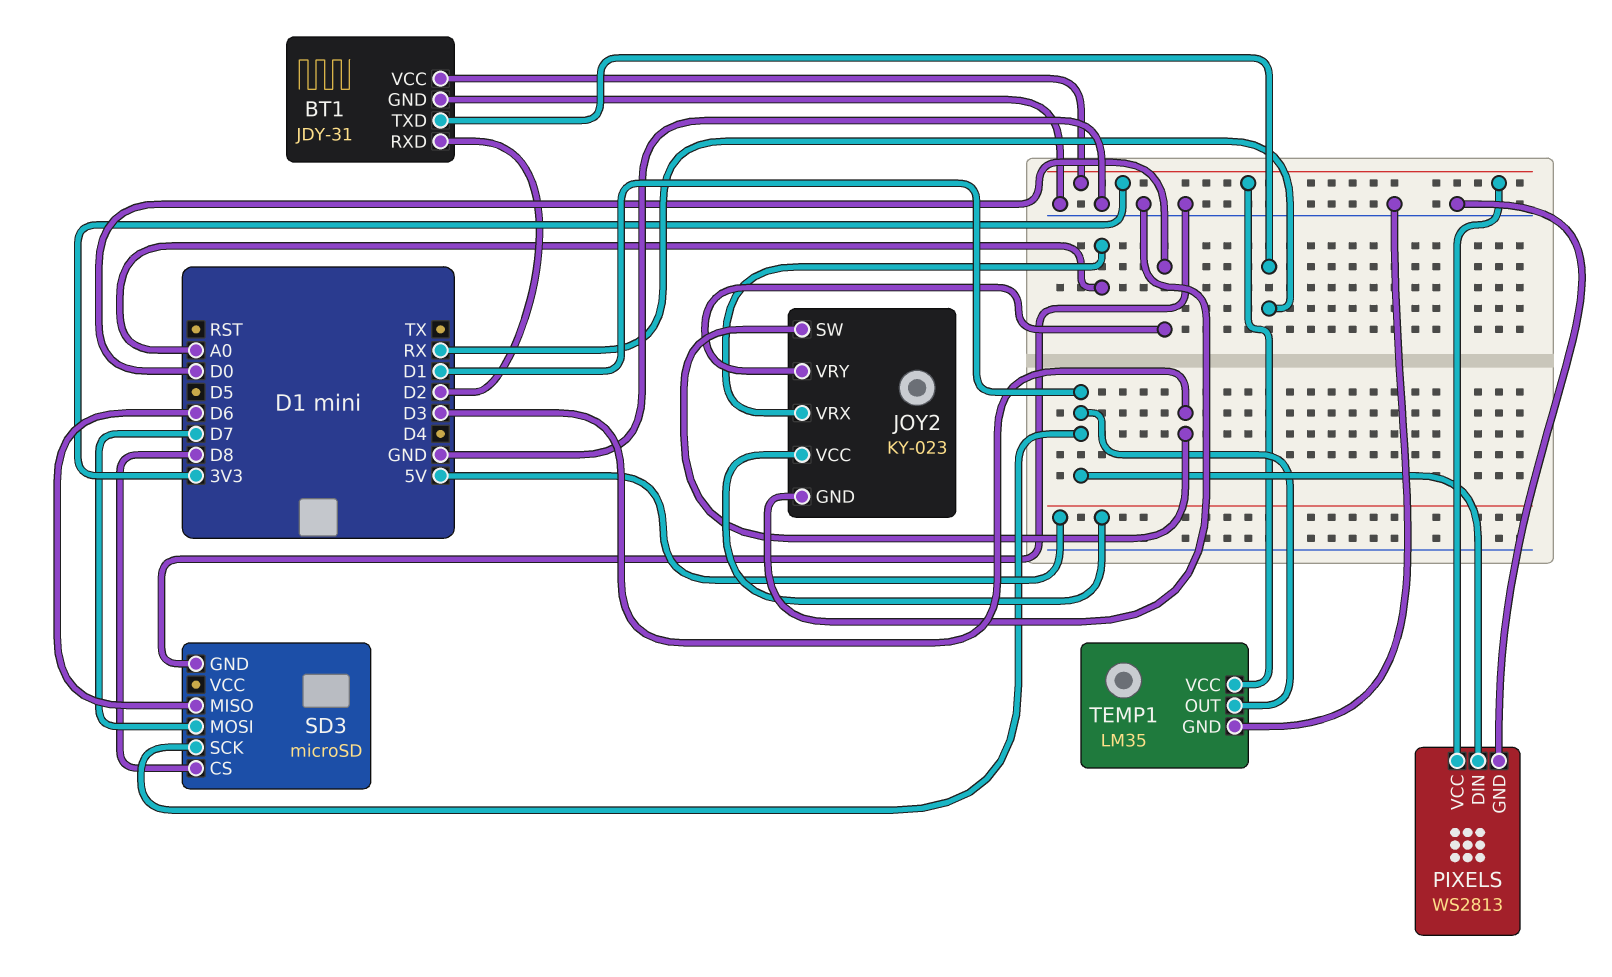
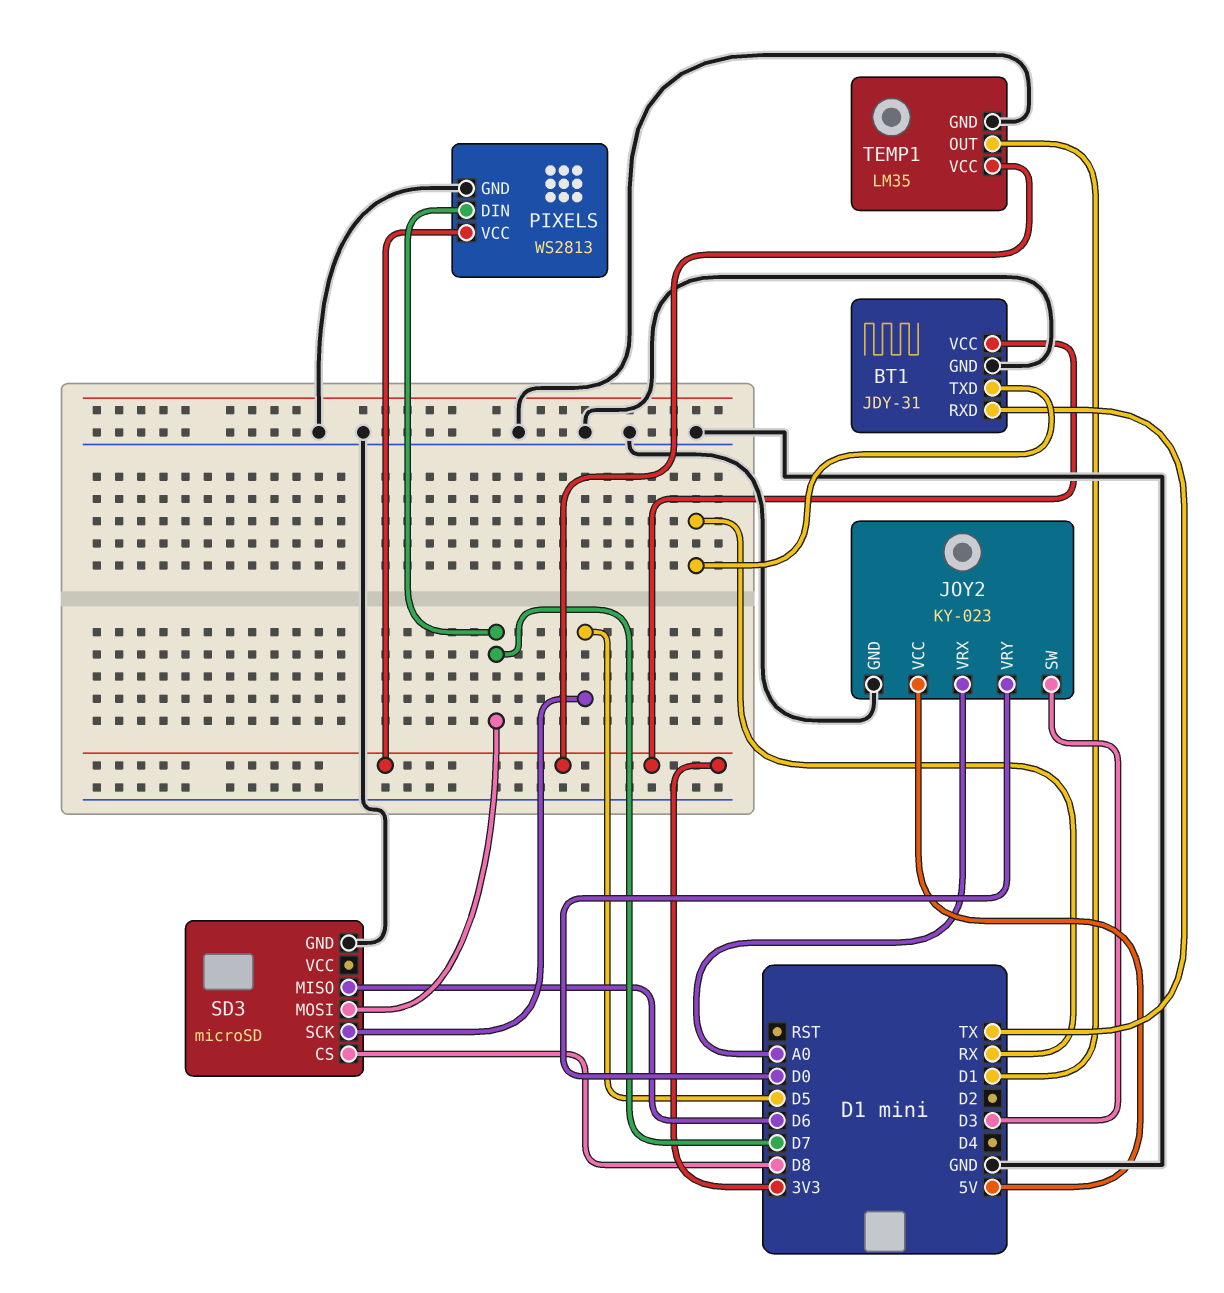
BT1 pin RXD: D2 -> TX
PIXELS pin DIN: D1 -> D7
SD3 pin SCK: D1 -> D5

